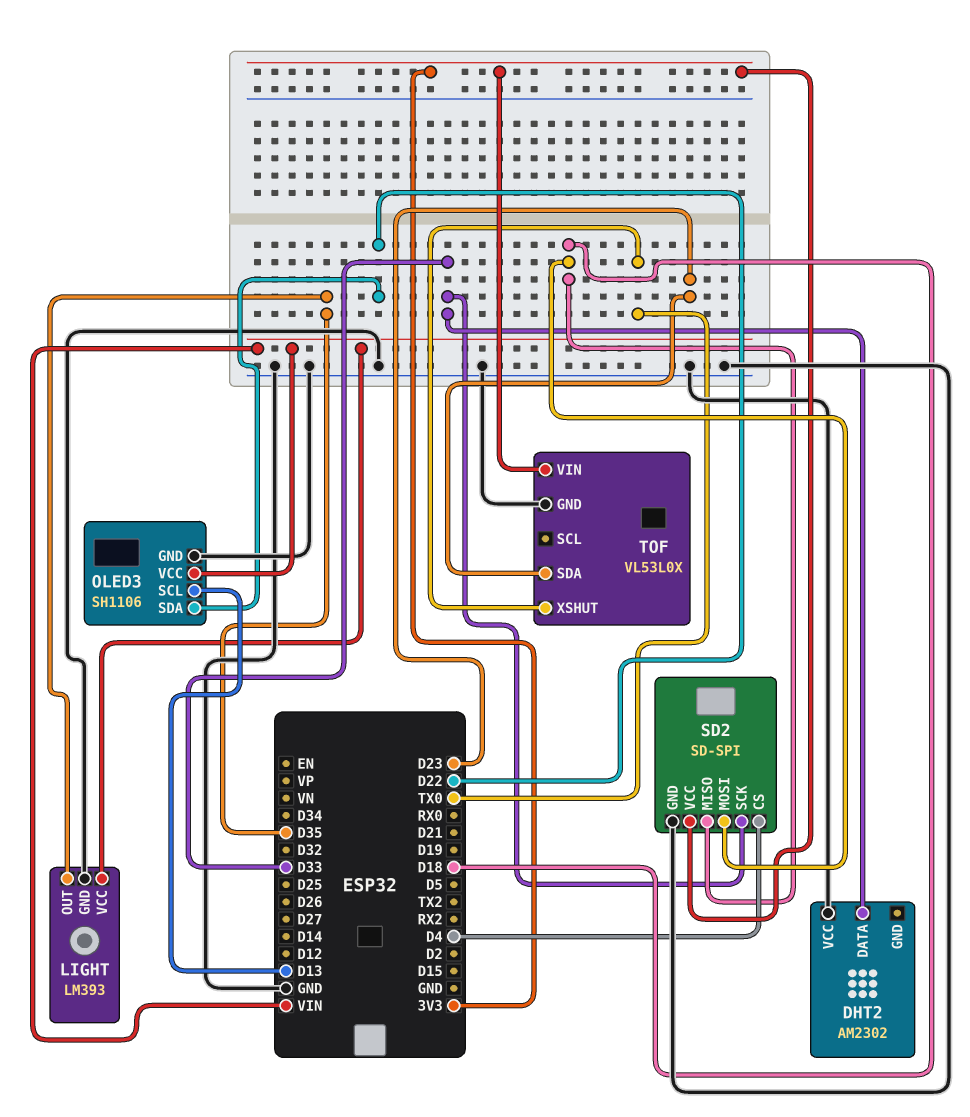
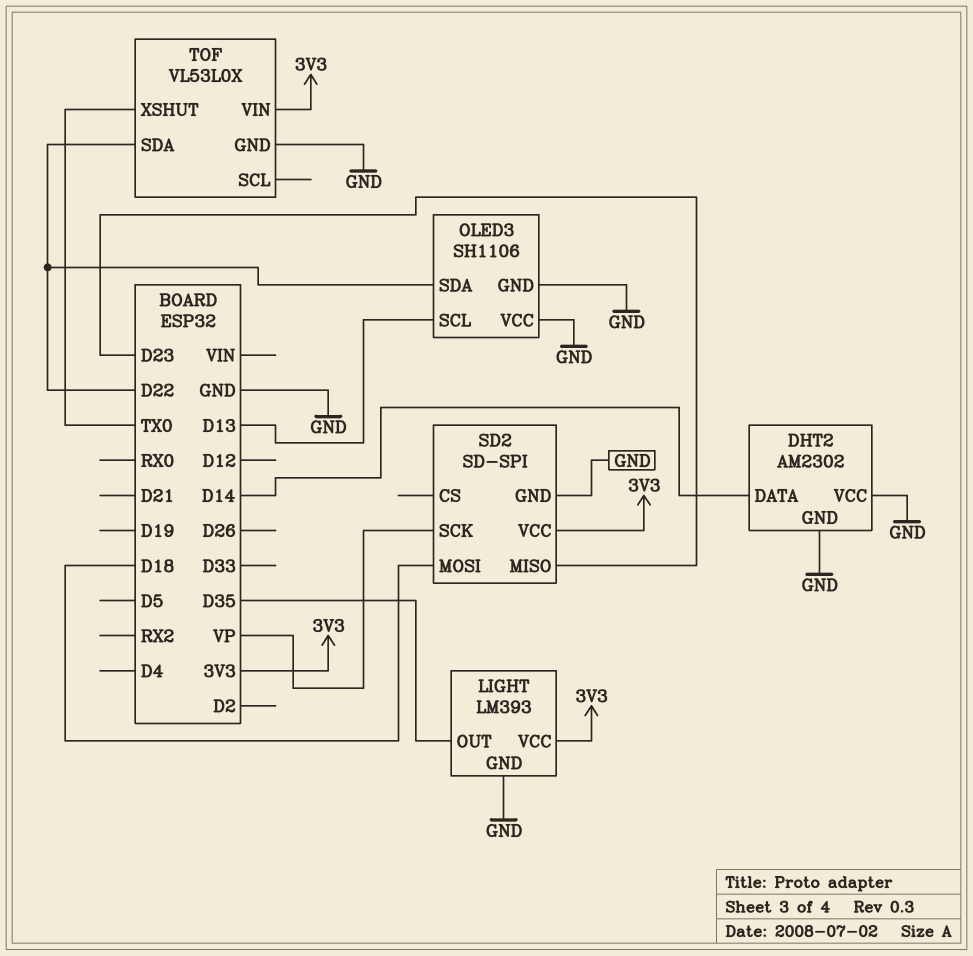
DHT2 pin DATA: D33 -> D14
DHT2 pin GND: none -> GND
LIGHT pin VCC: VIN -> 3V3
OLED3 pin VCC: VIN -> GND
SD2 pin CS: D4 -> none
SD2 pin MISO: D18 -> D23
SD2 pin SCK: D33 -> VP
TOF pin SDA: D23 -> D22

